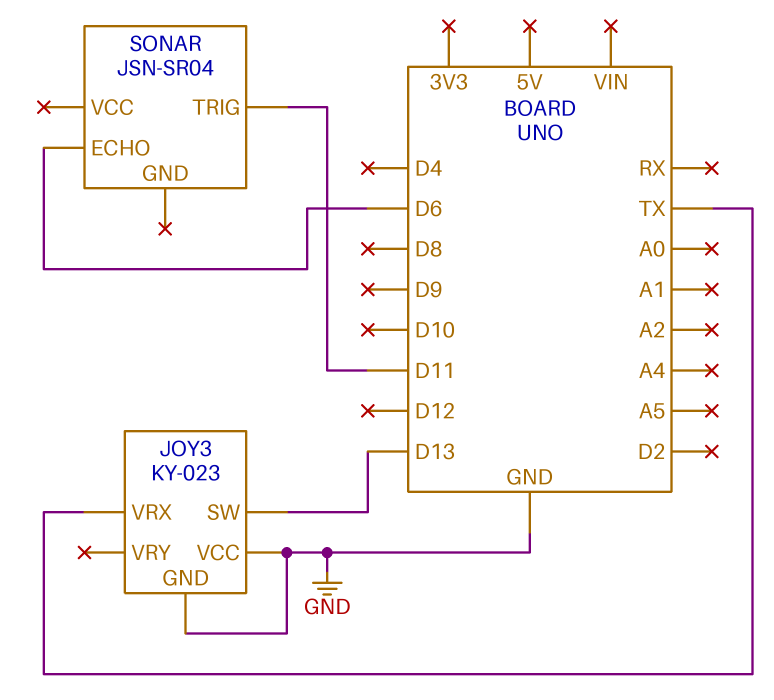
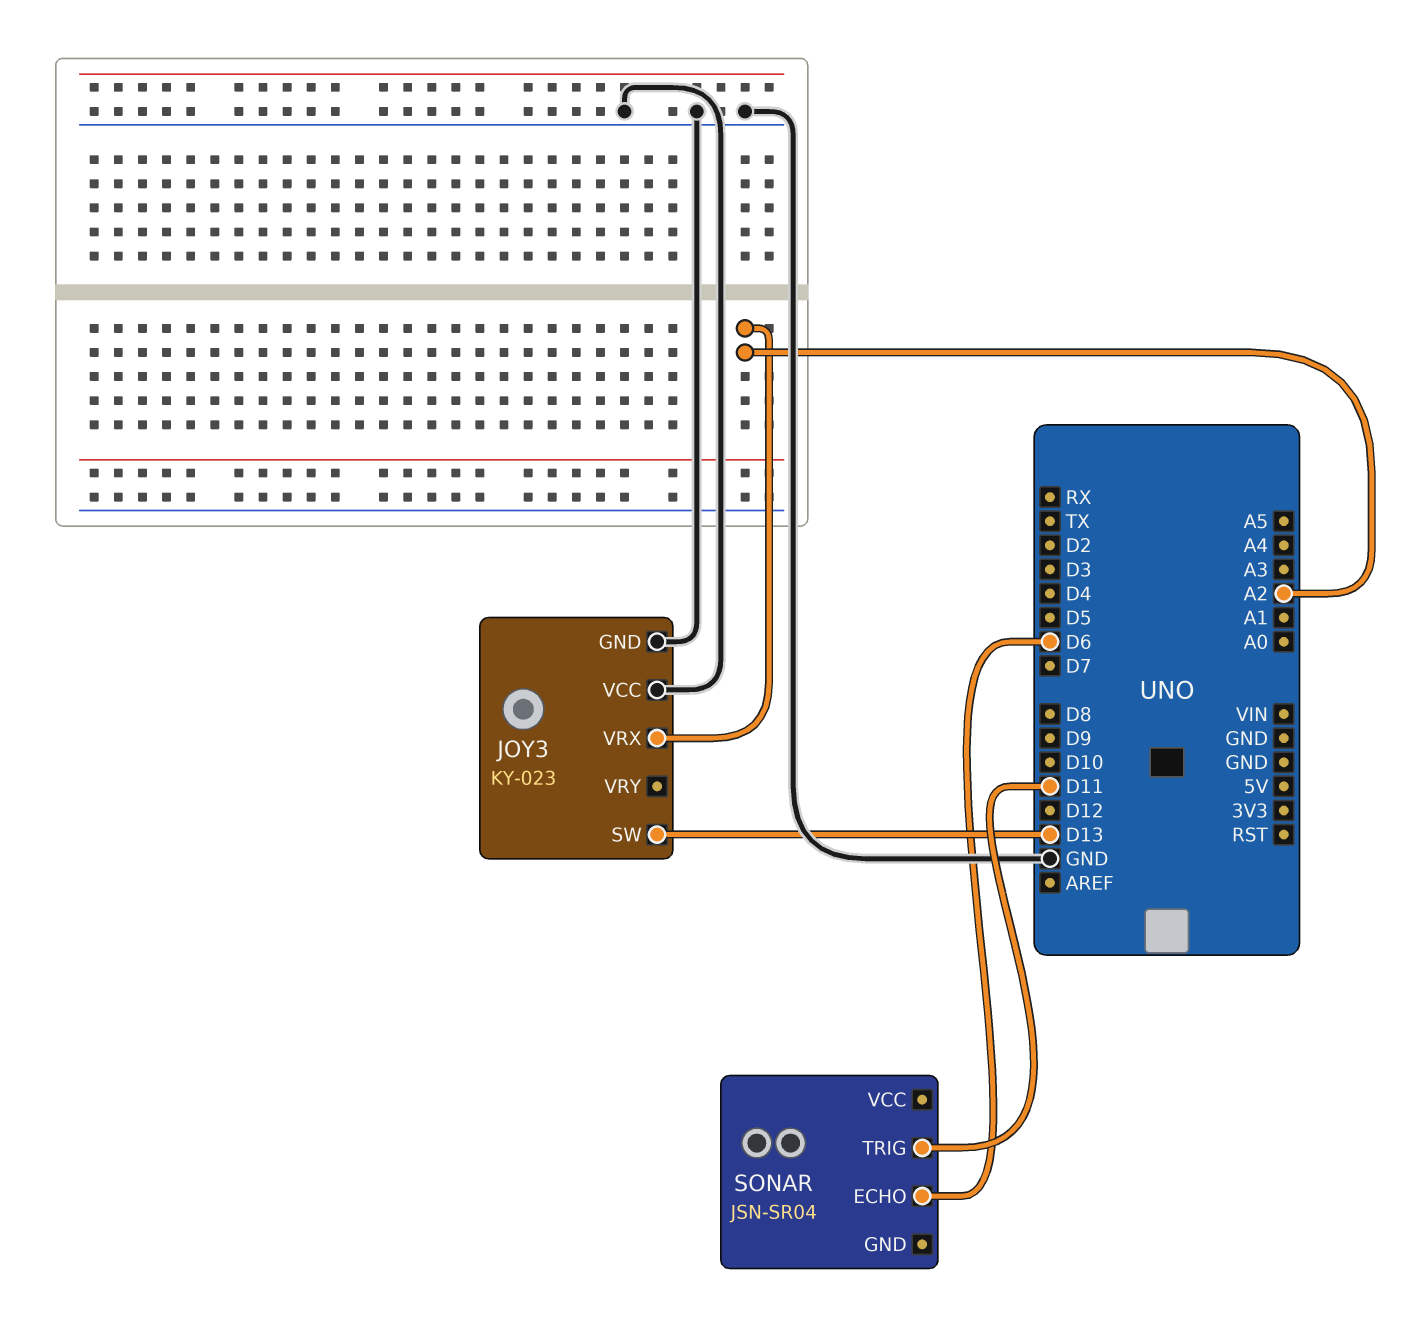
JOY3 pin VRX: TX -> A2

